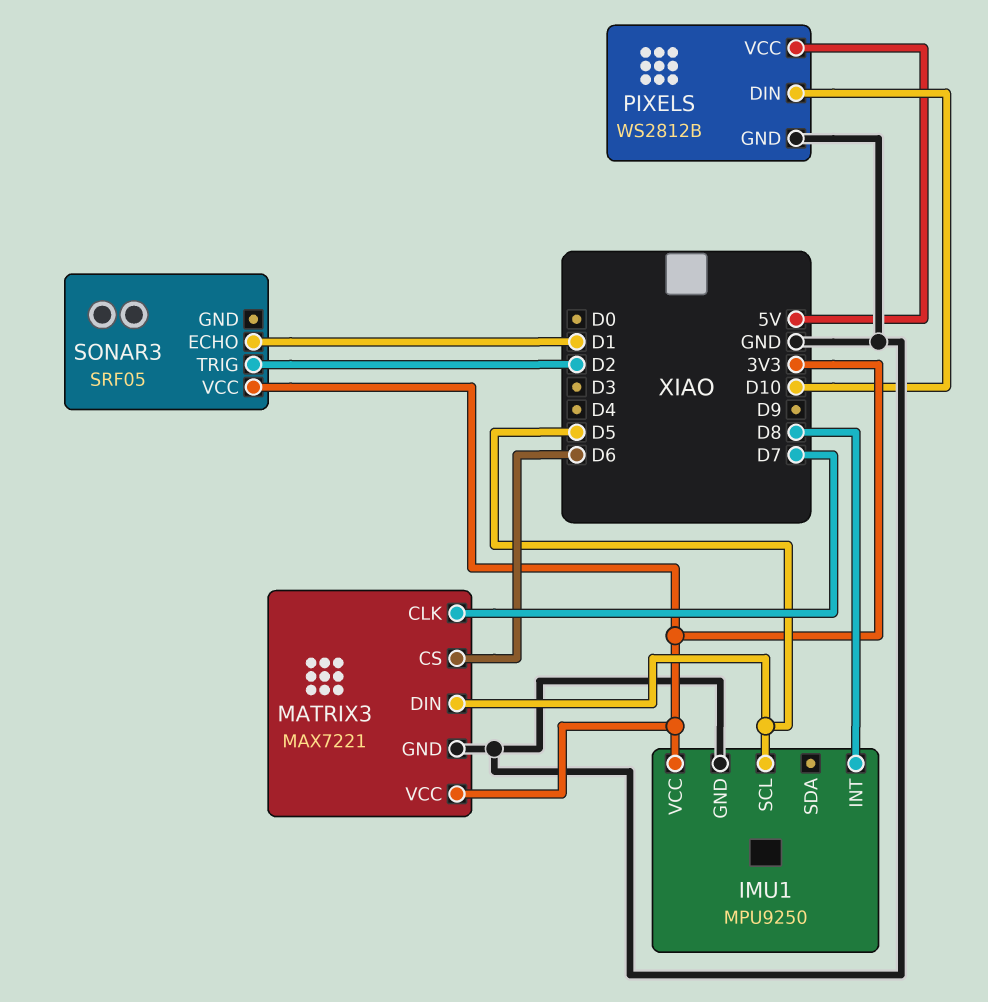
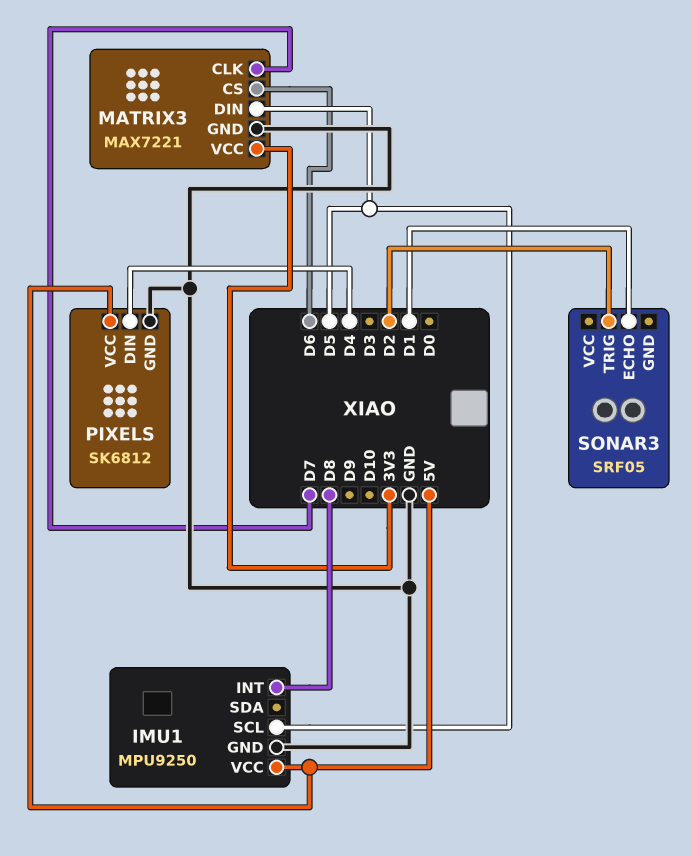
IMU1 pin VCC: 3V3 -> 5V
PIXELS: WS2812B -> SK6812
PIXELS pin DIN: D10 -> D4
SONAR3 pin VCC: 3V3 -> none

